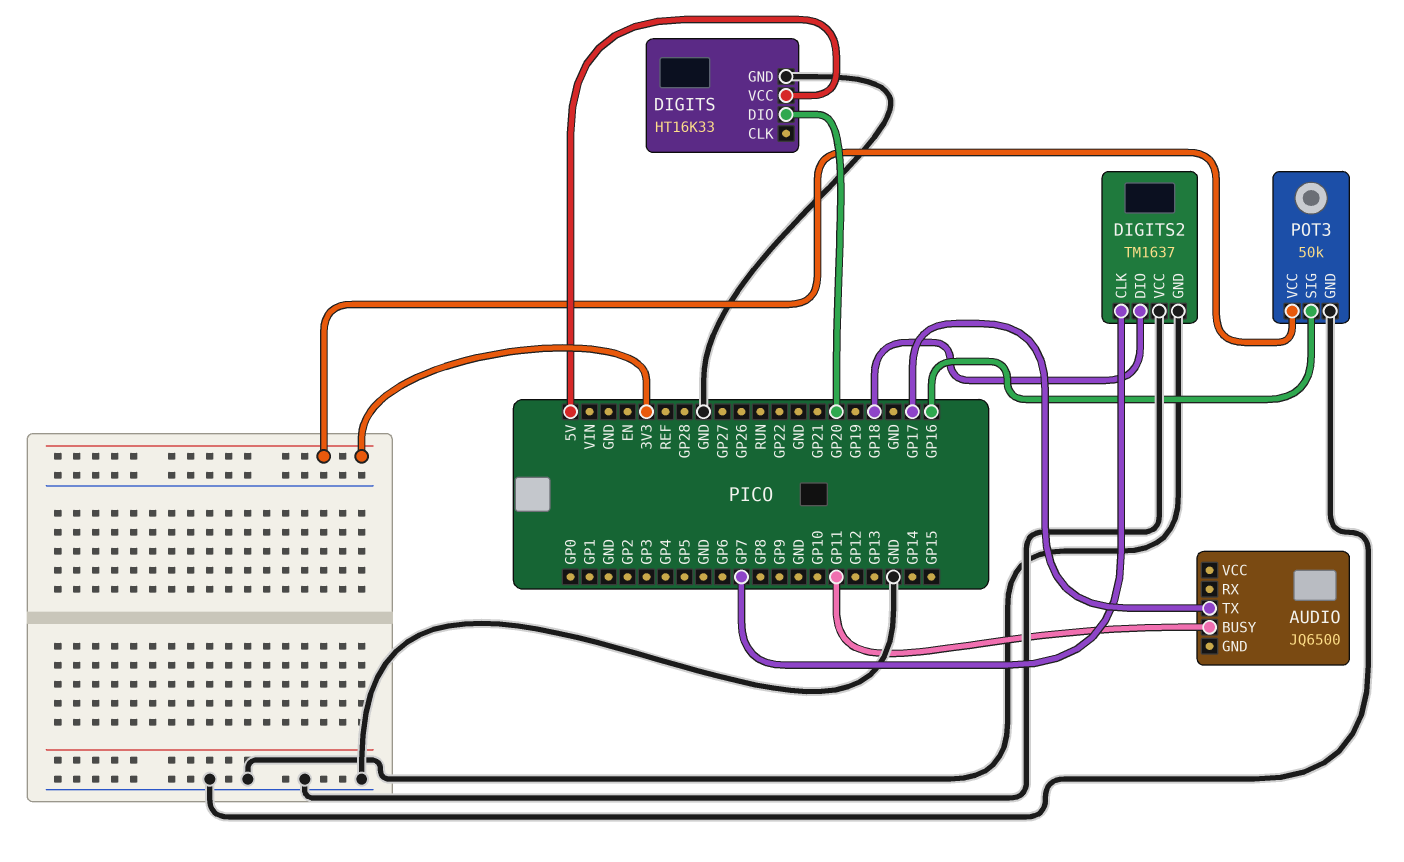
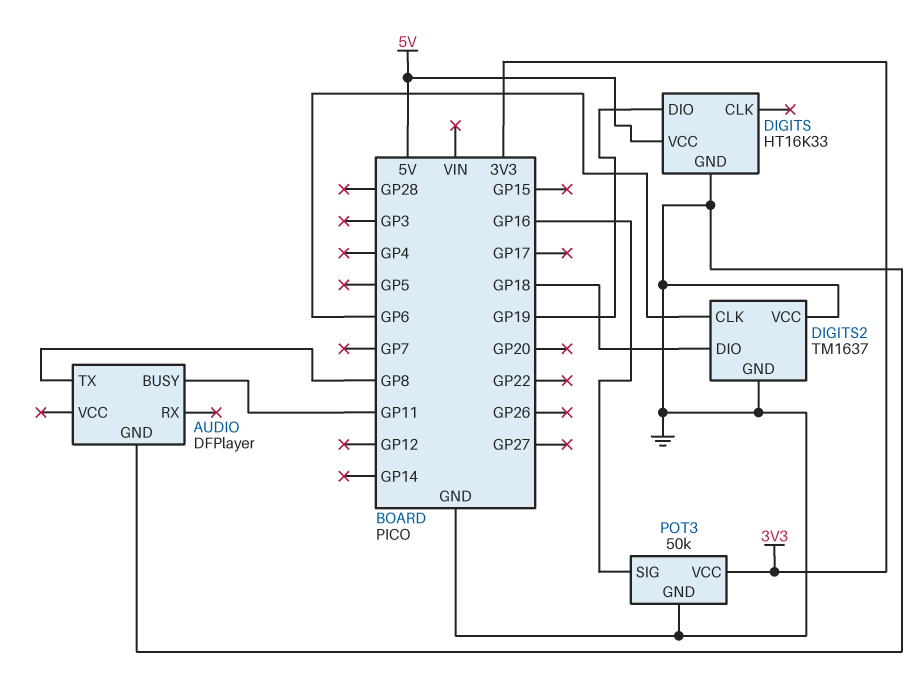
AUDIO: JQ6500 -> DFPlayer
AUDIO pin GND: none -> GND
AUDIO pin TX: GP17 -> GP8
DIGITS pin DIO: GP20 -> GP19
DIGITS2 pin CLK: GP7 -> GP6

